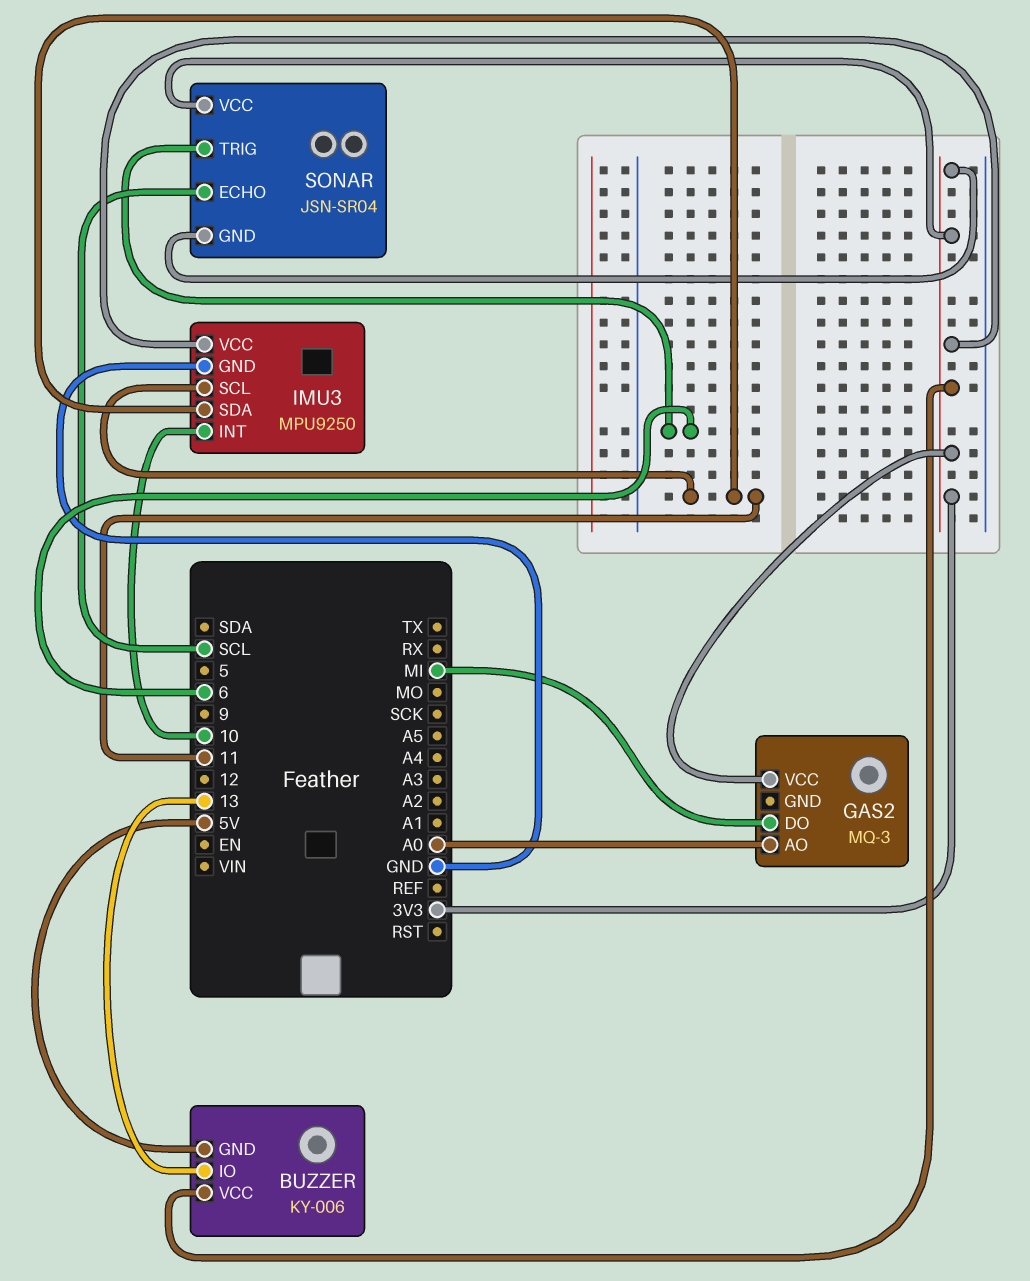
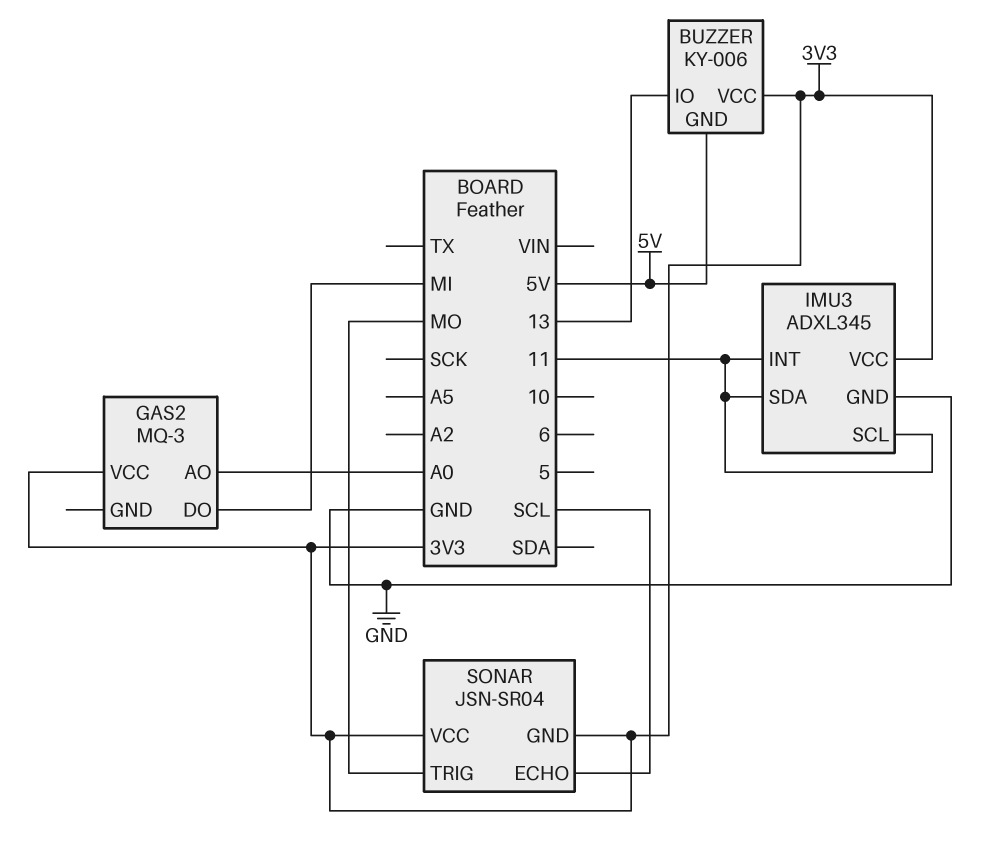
IMU3: MPU9250 -> ADXL345
IMU3 pin INT: 10 -> 11
SONAR pin TRIG: 6 -> MO

